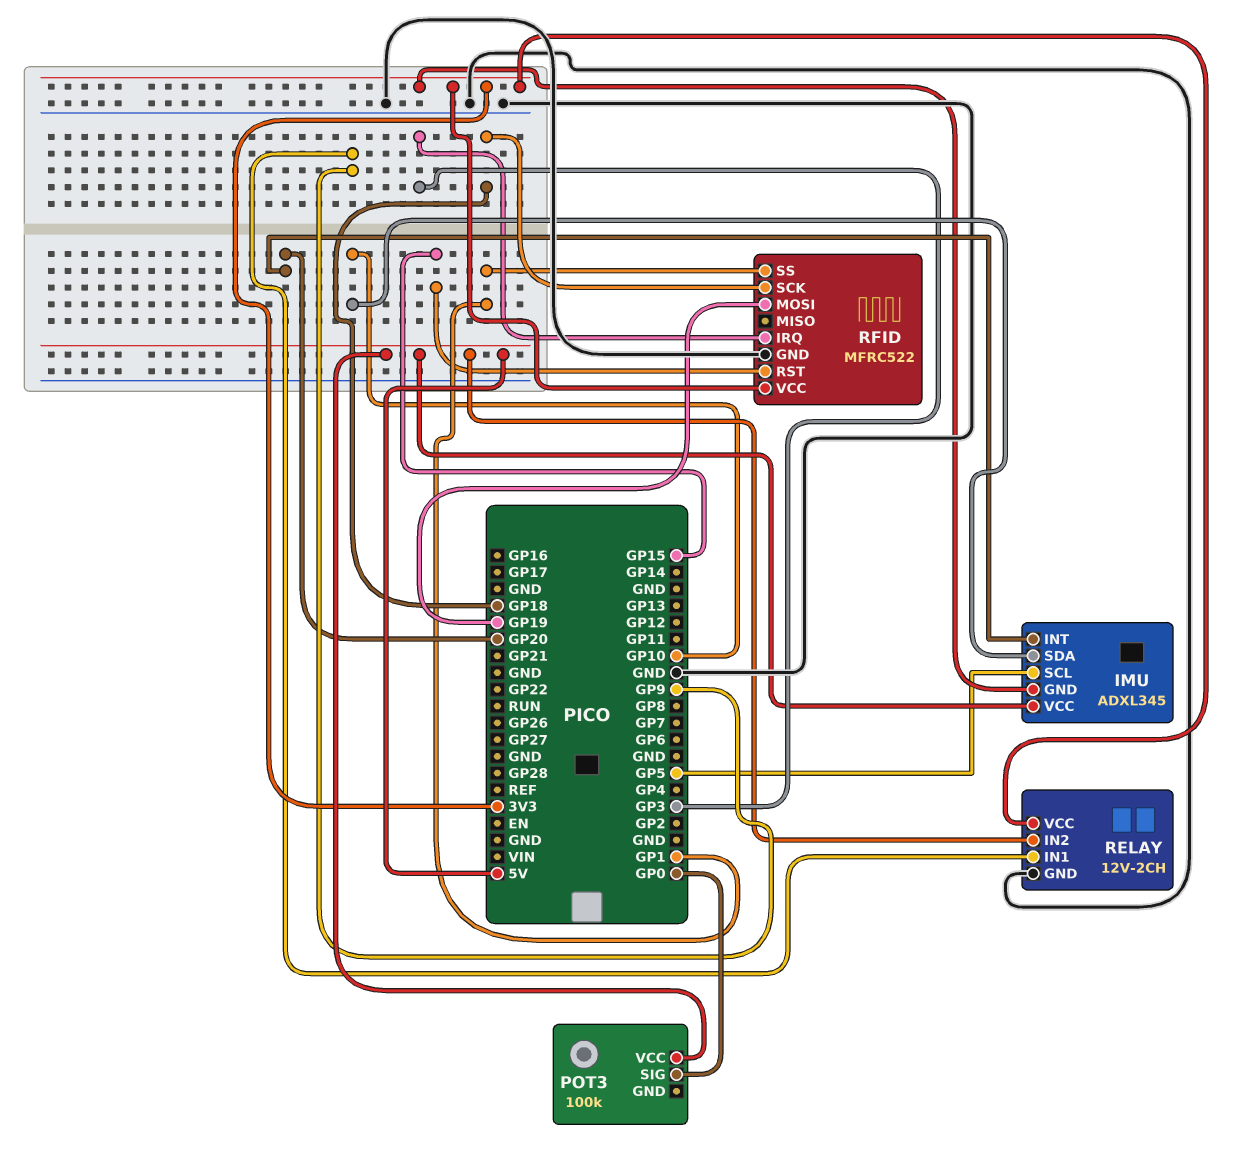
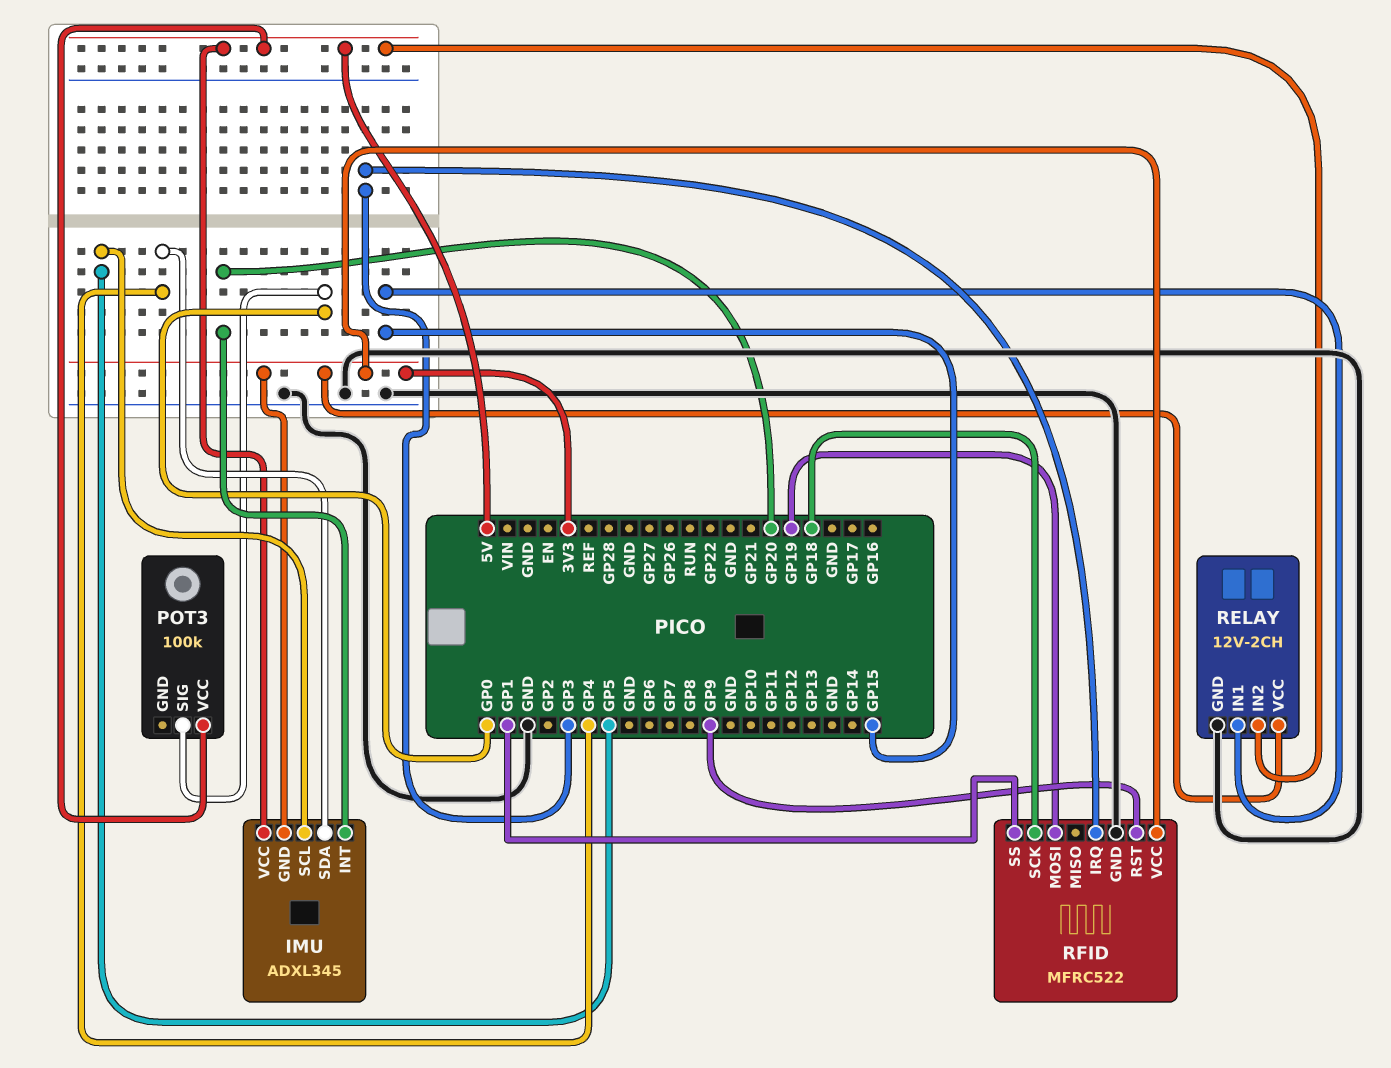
IMU pin SDA: GP10 -> GP4
RELAY pin IN1: GP9 -> GP15
RFID pin RST: GP15 -> GP9

